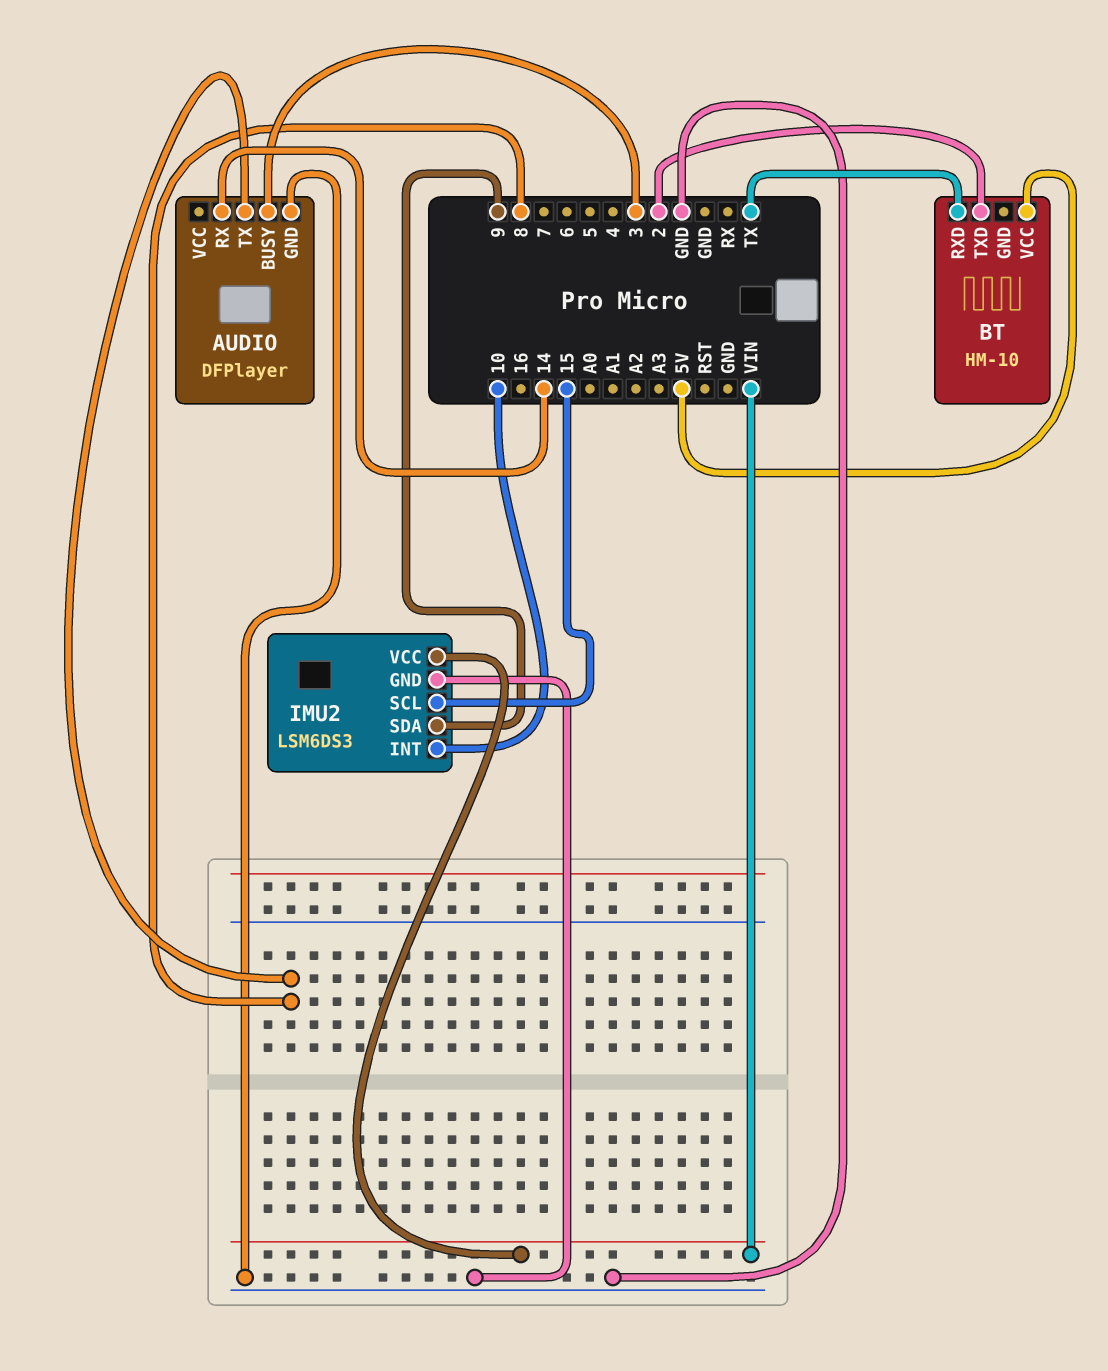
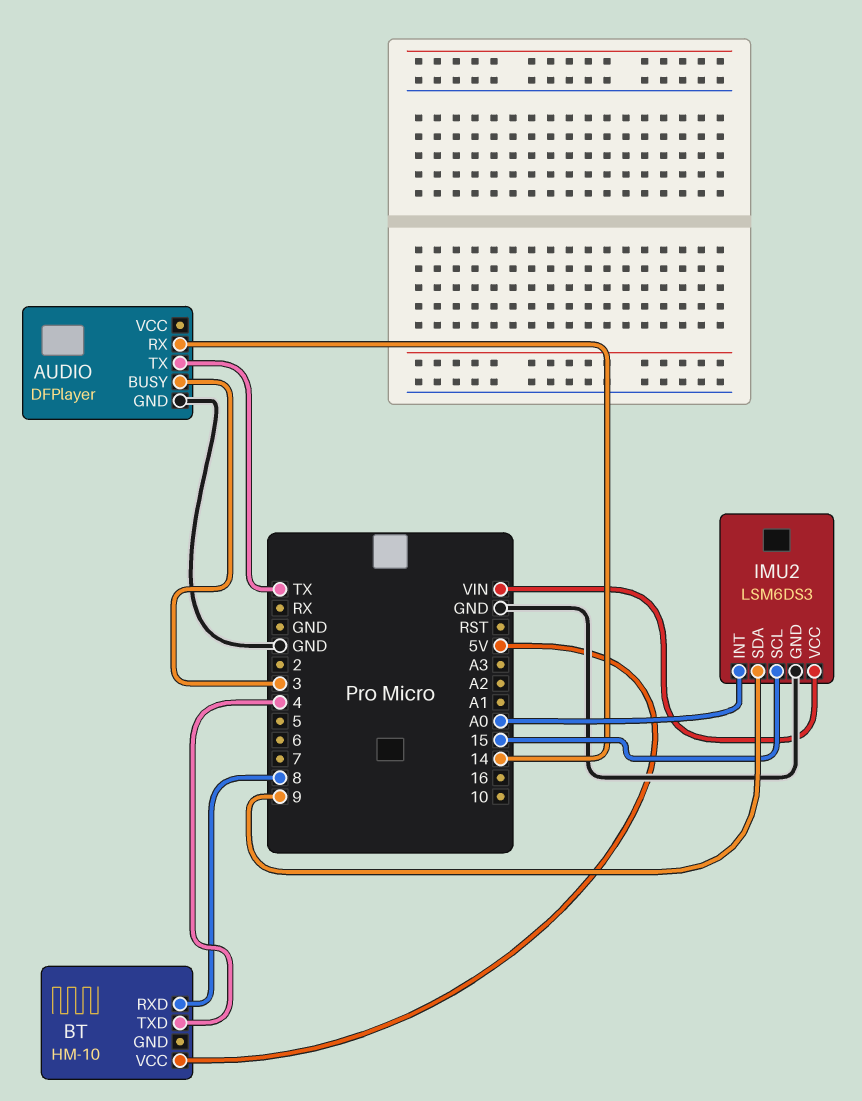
AUDIO pin TX: 8 -> TX
BT pin RXD: TX -> 8
BT pin TXD: 2 -> 4
IMU2 pin INT: 10 -> A0

